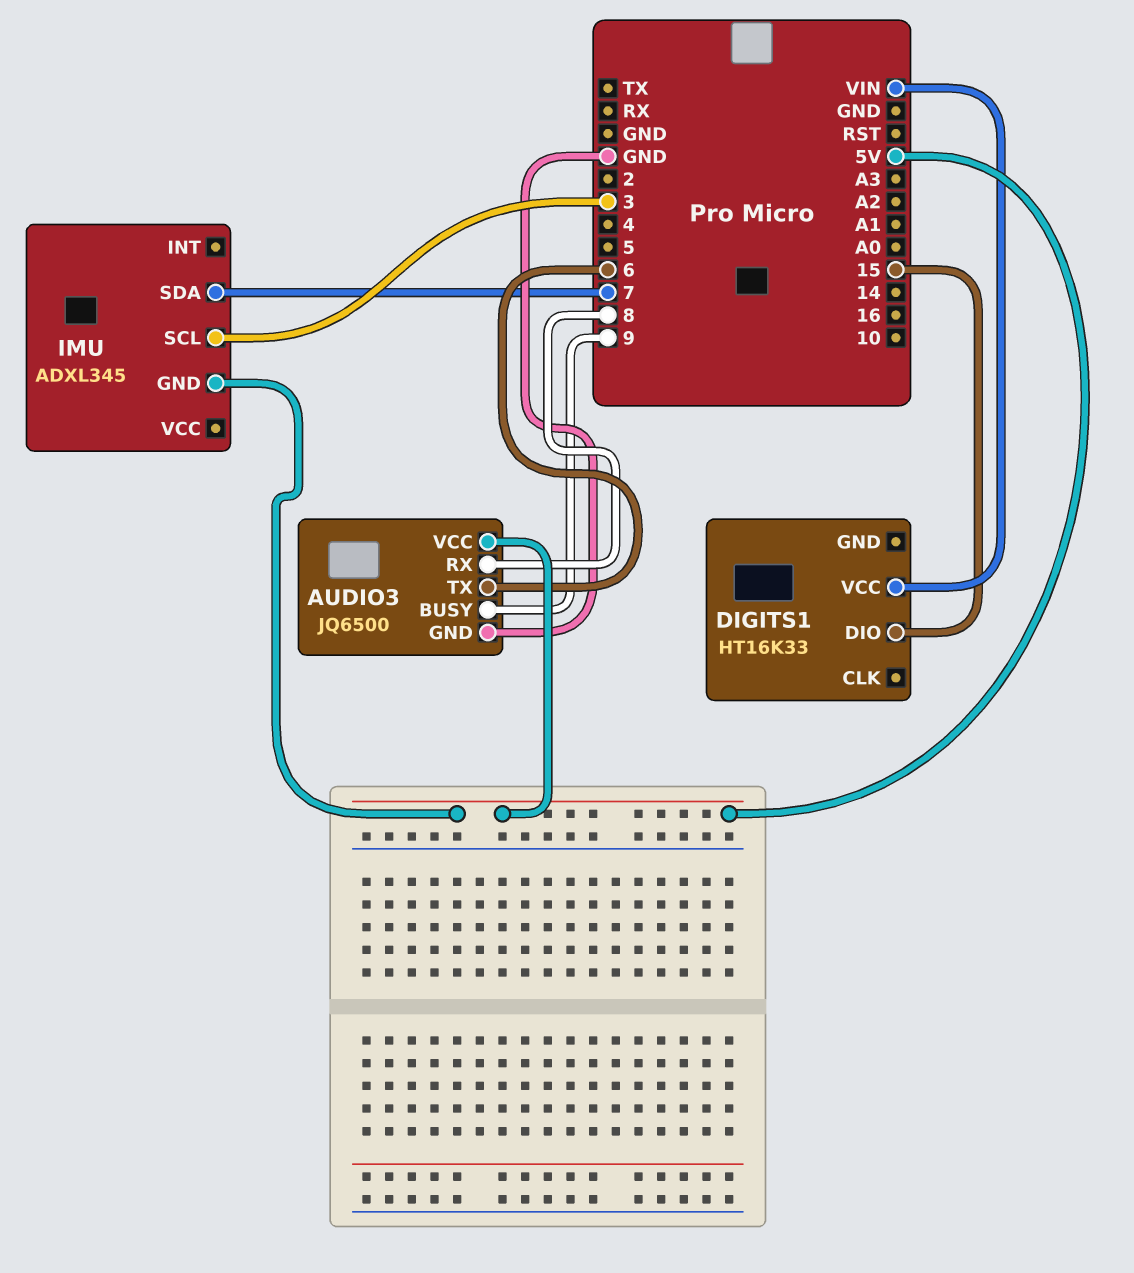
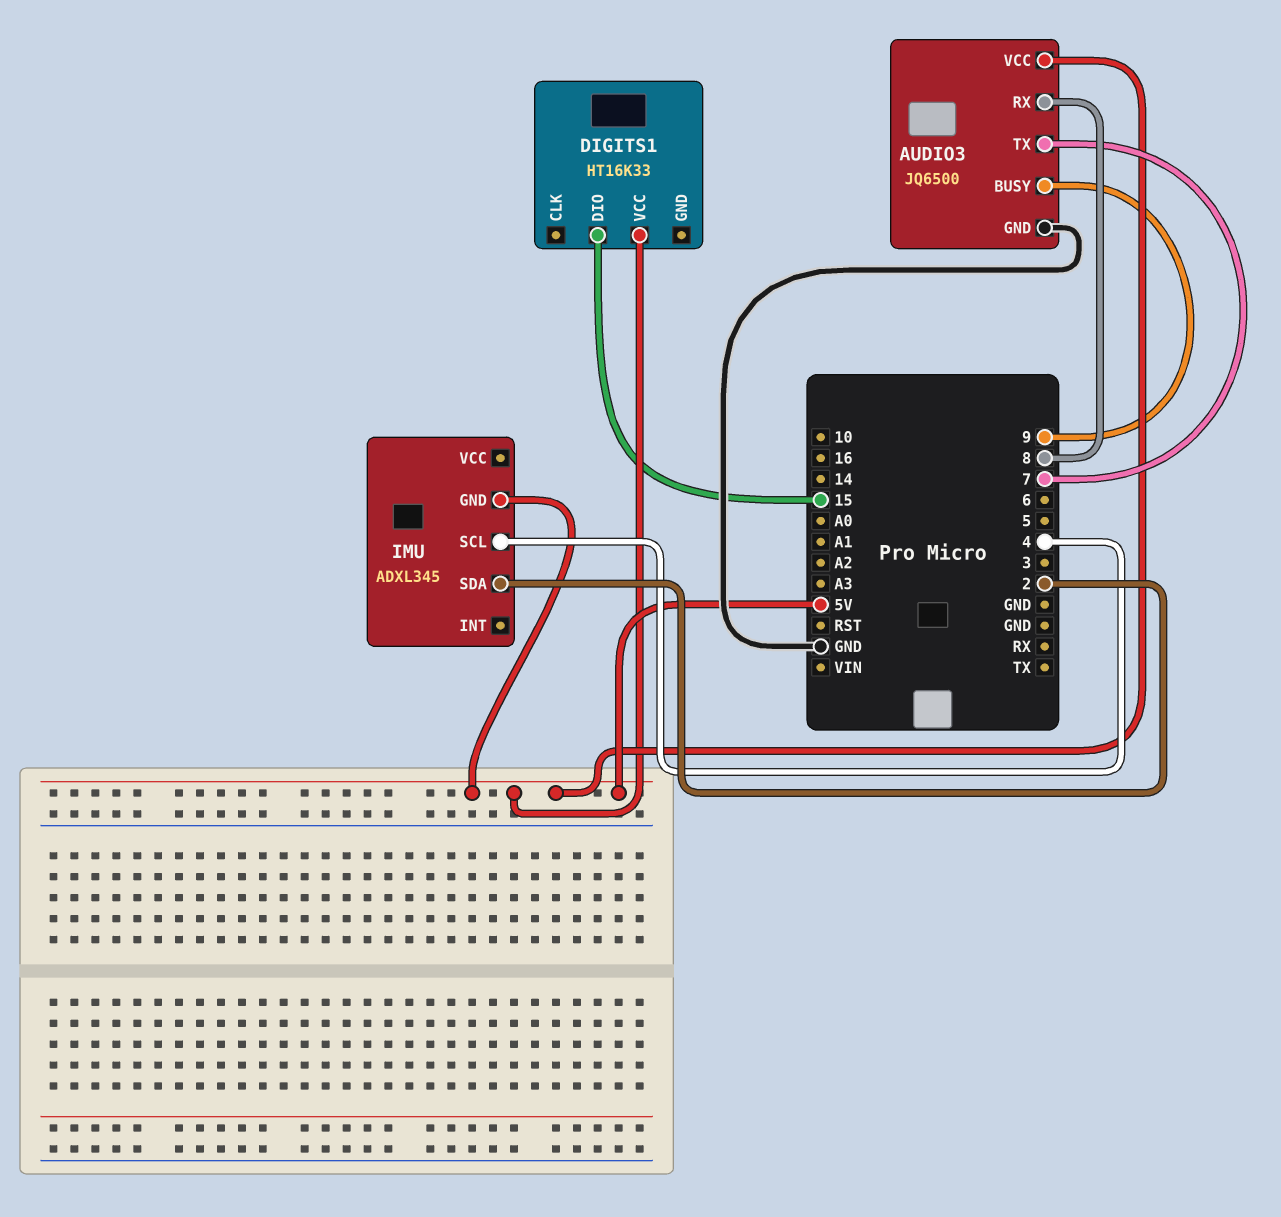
AUDIO3 pin TX: 6 -> 7
DIGITS1 pin VCC: VIN -> 5V
IMU pin SCL: 3 -> 4
IMU pin SDA: 7 -> 2

